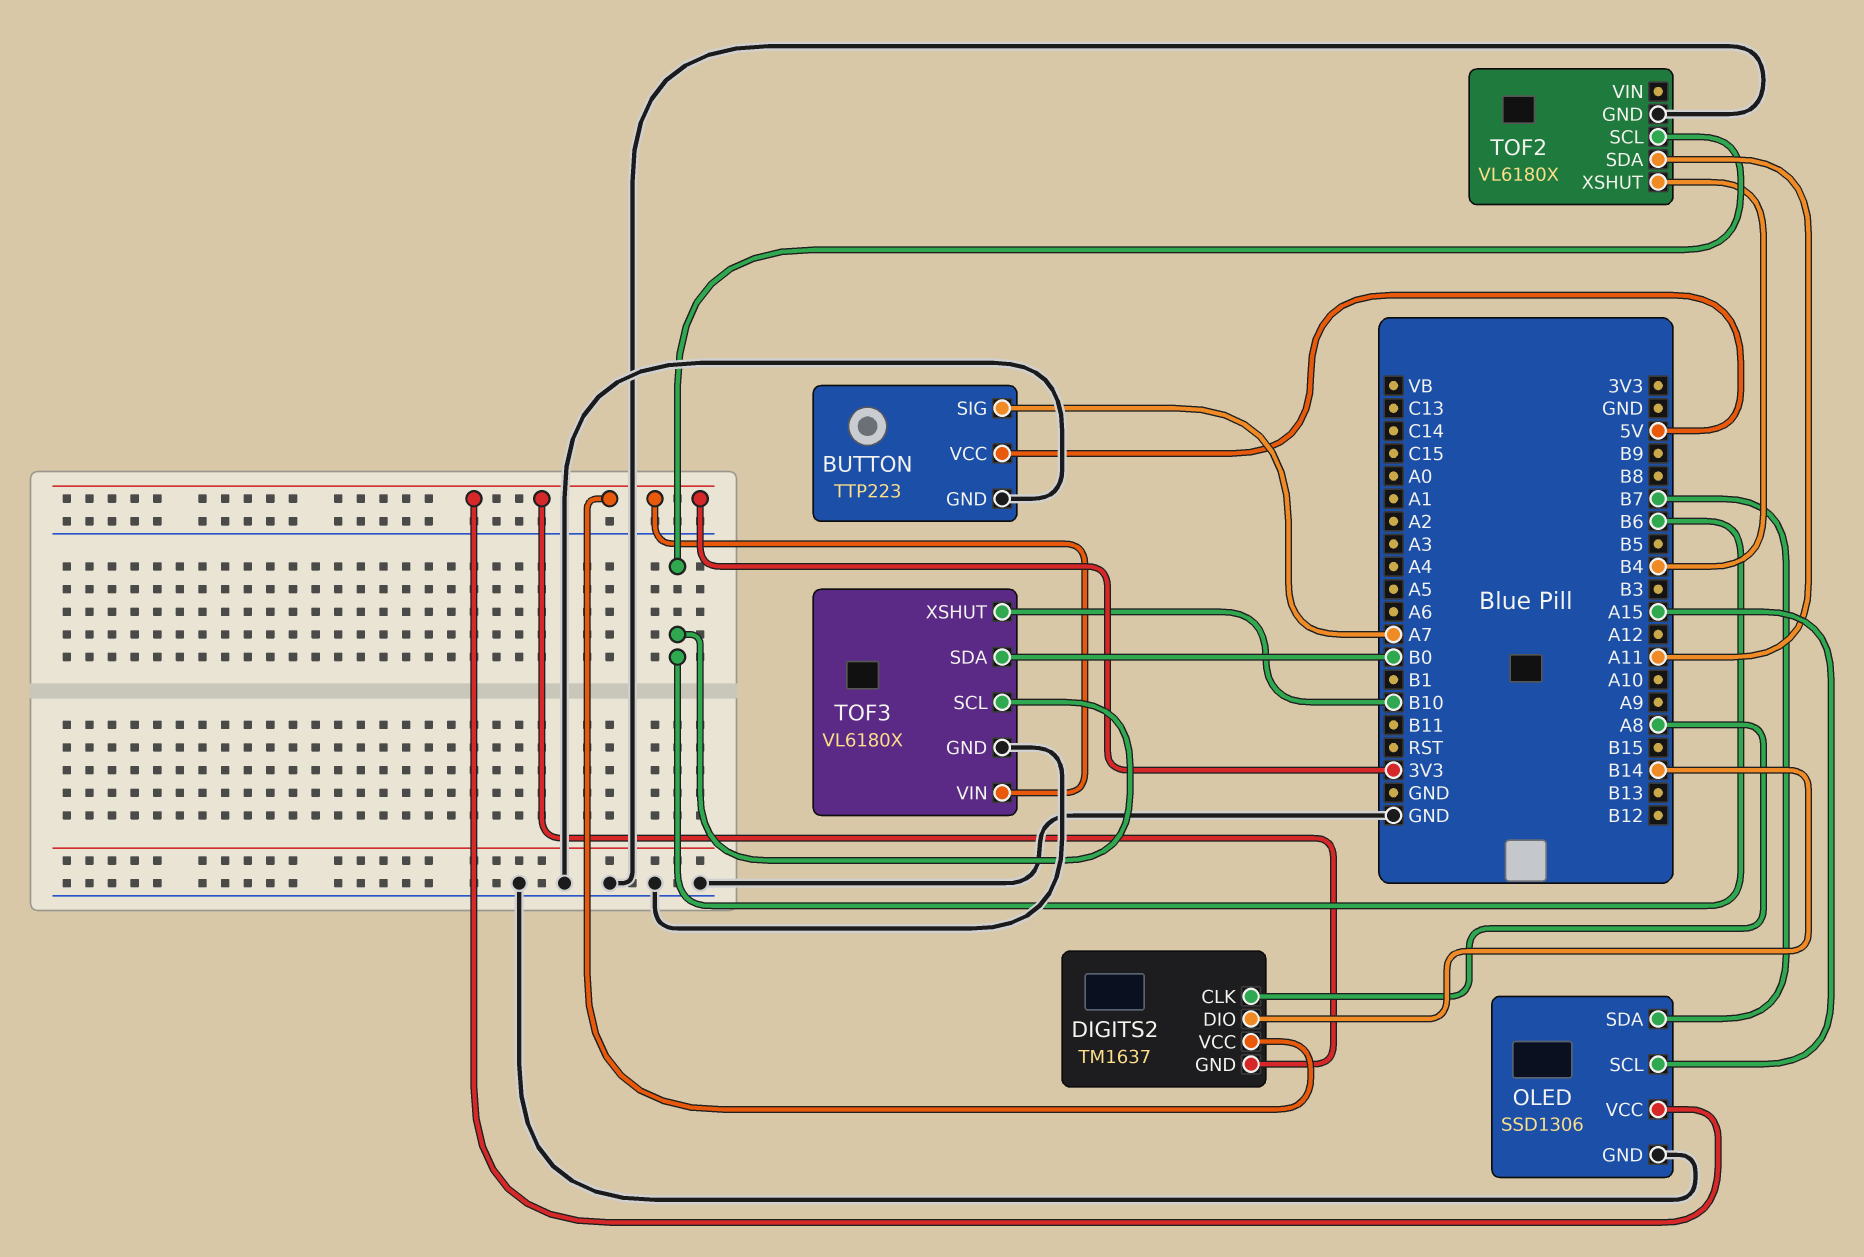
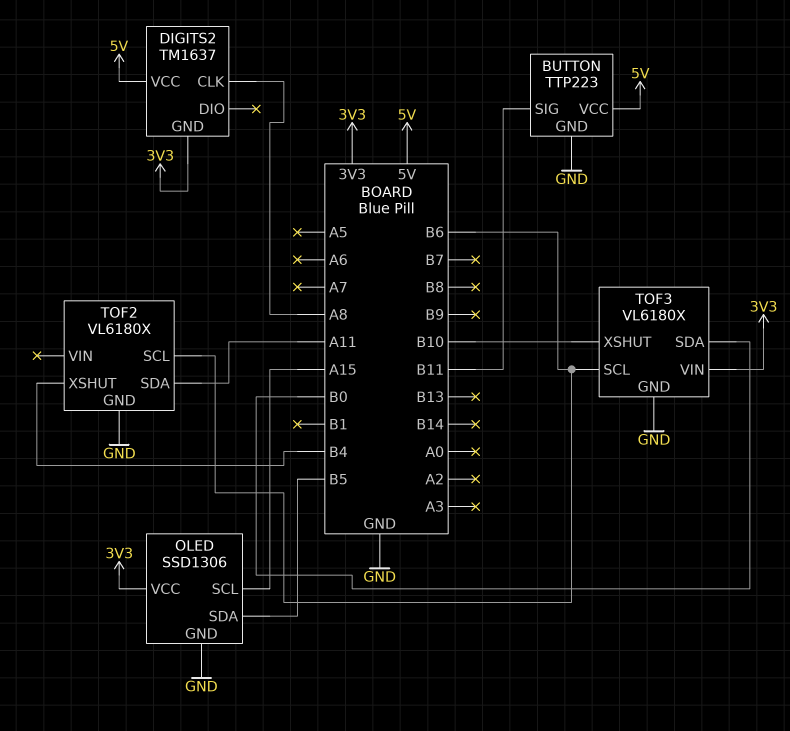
BUTTON pin SIG: A7 -> B11
DIGITS2 pin DIO: B14 -> none
DIGITS2 pin VCC: 3V3 -> 5V
OLED pin SDA: B7 -> B5

